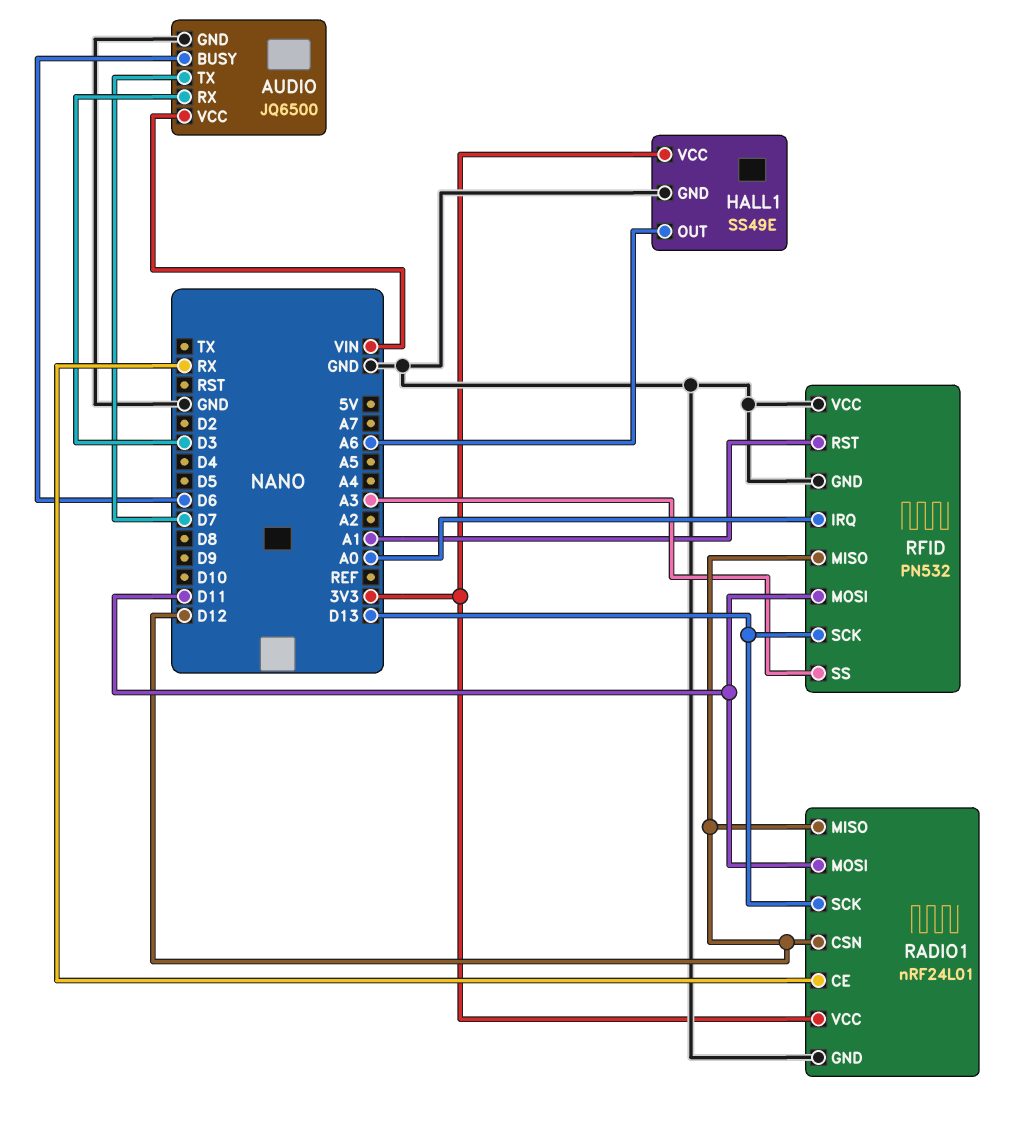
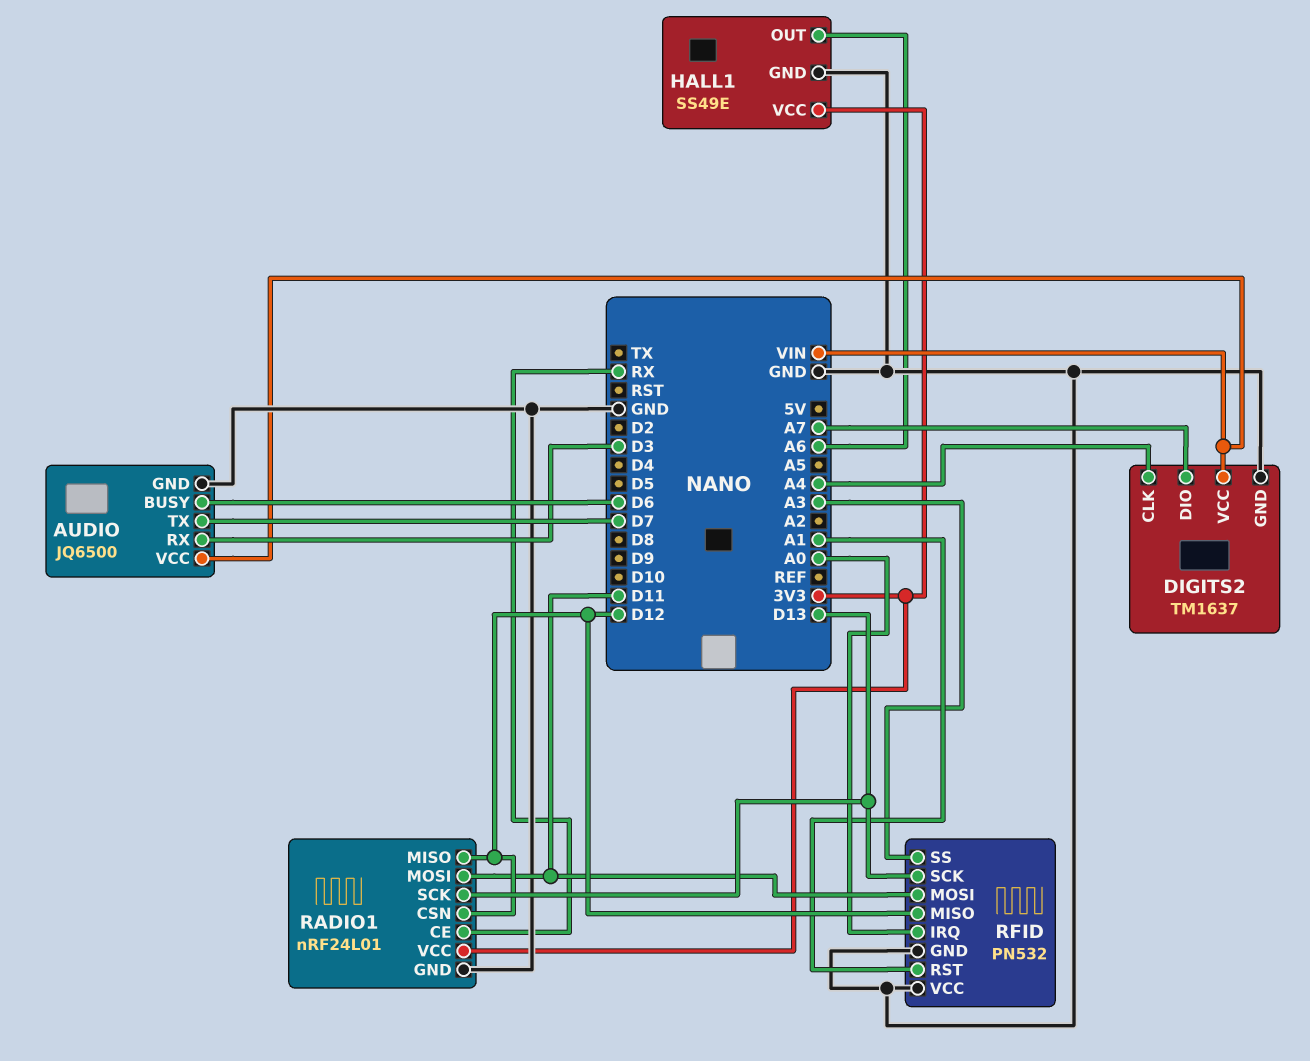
DIGITS2: none -> TM1637
DIGITS2 pin CLK: none -> A4
DIGITS2 pin DIO: none -> A7
DIGITS2 pin GND: none -> GND
DIGITS2 pin VCC: none -> VIN

